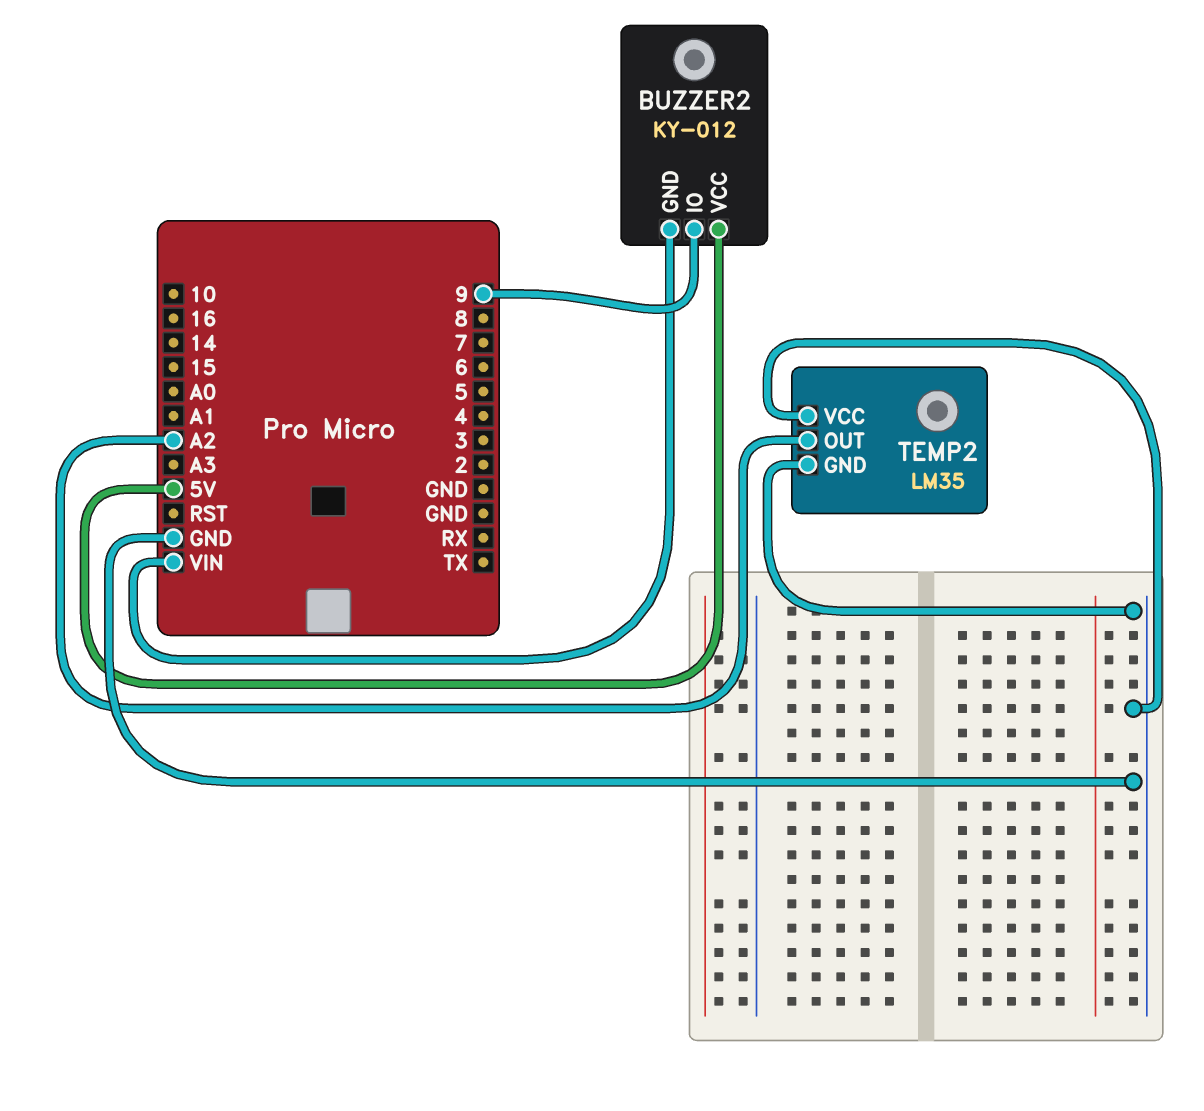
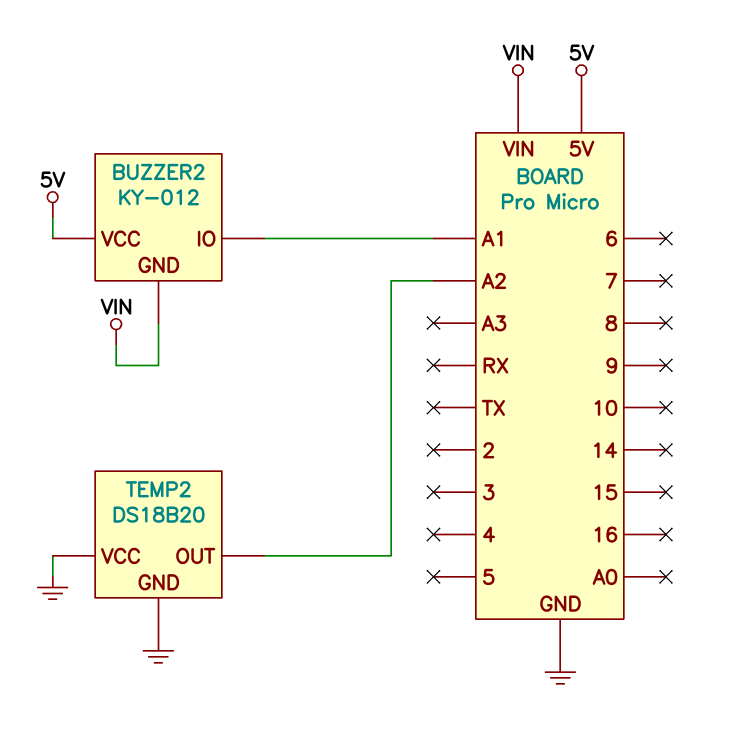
BUZZER2 pin IO: 9 -> A1
TEMP2: LM35 -> DS18B20

